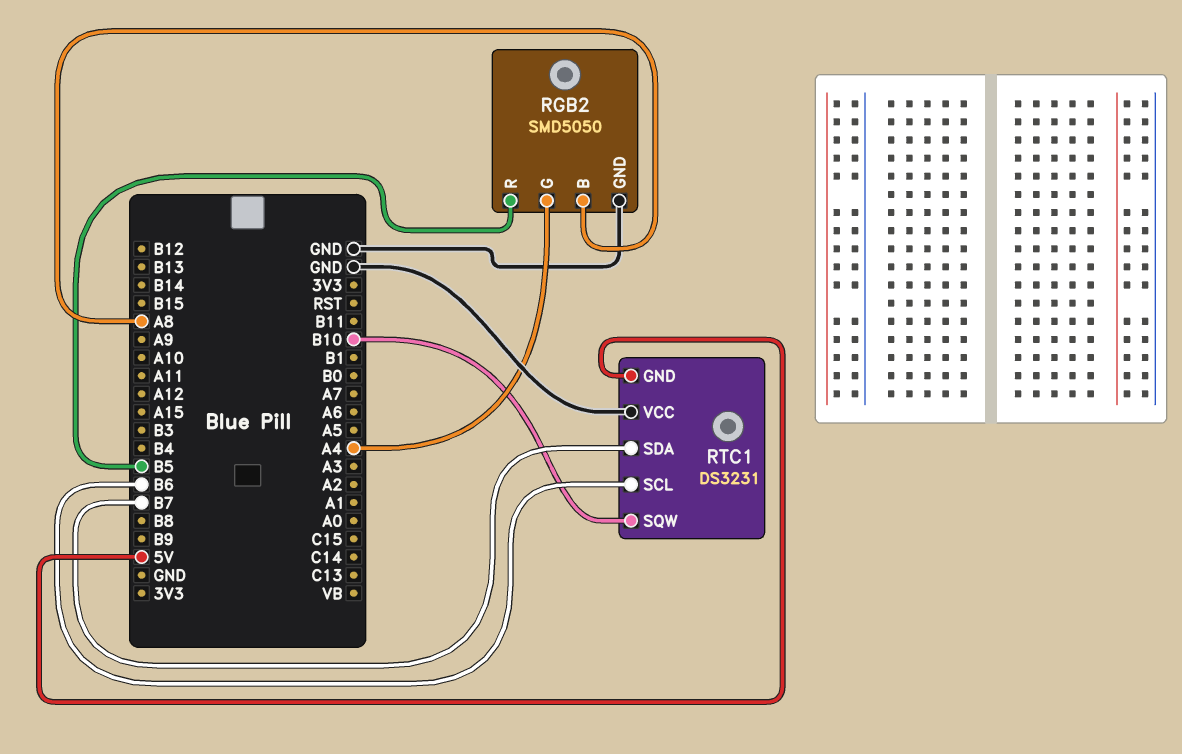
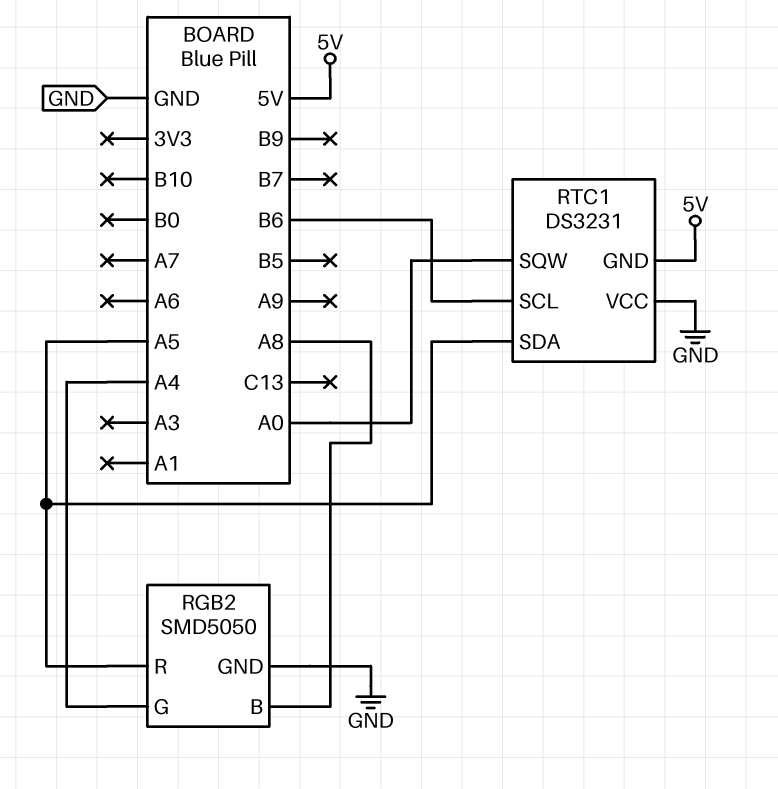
RGB2 pin R: B5 -> A5
RTC1 pin SDA: B7 -> A5
RTC1 pin SQW: B10 -> A0

